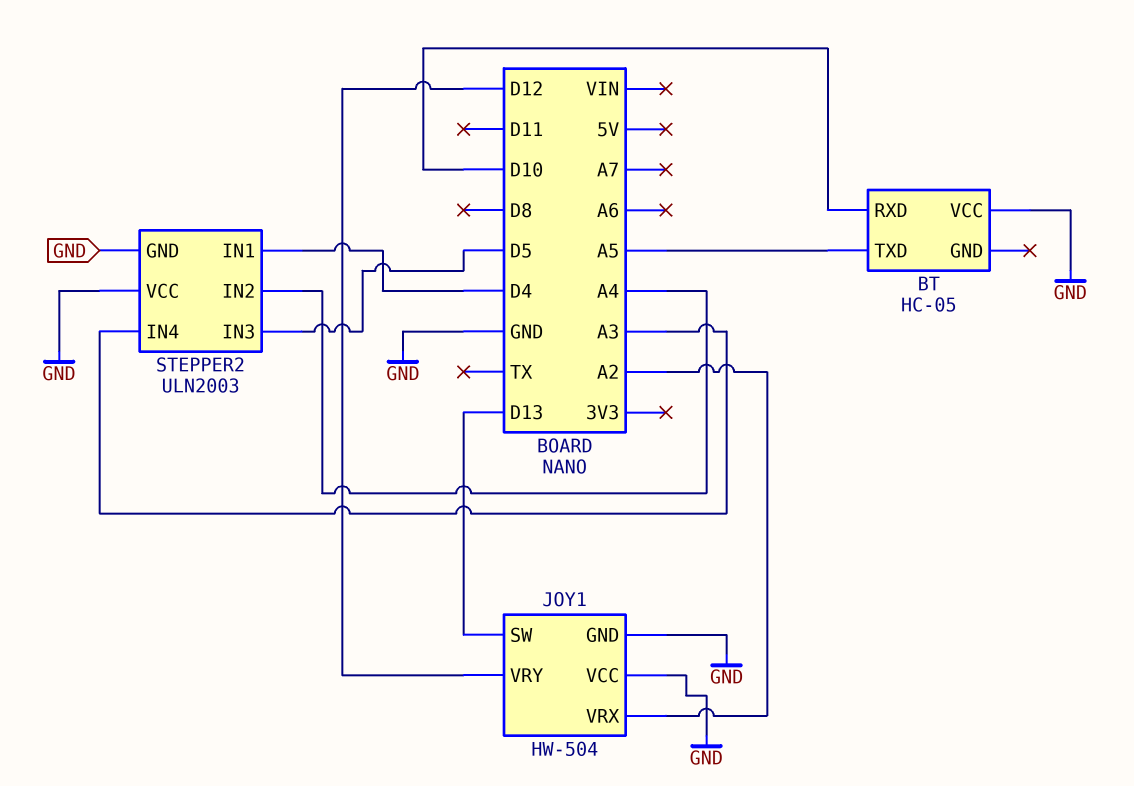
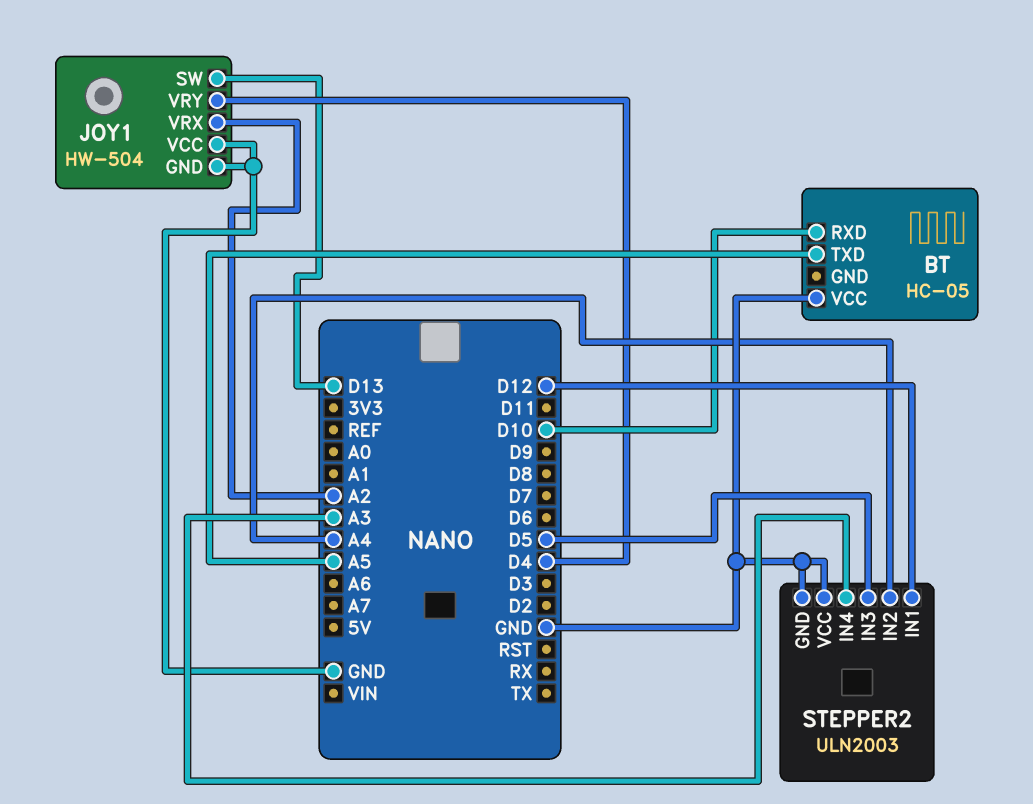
JOY1 pin VRY: D12 -> D4
STEPPER2 pin IN1: D4 -> D12

